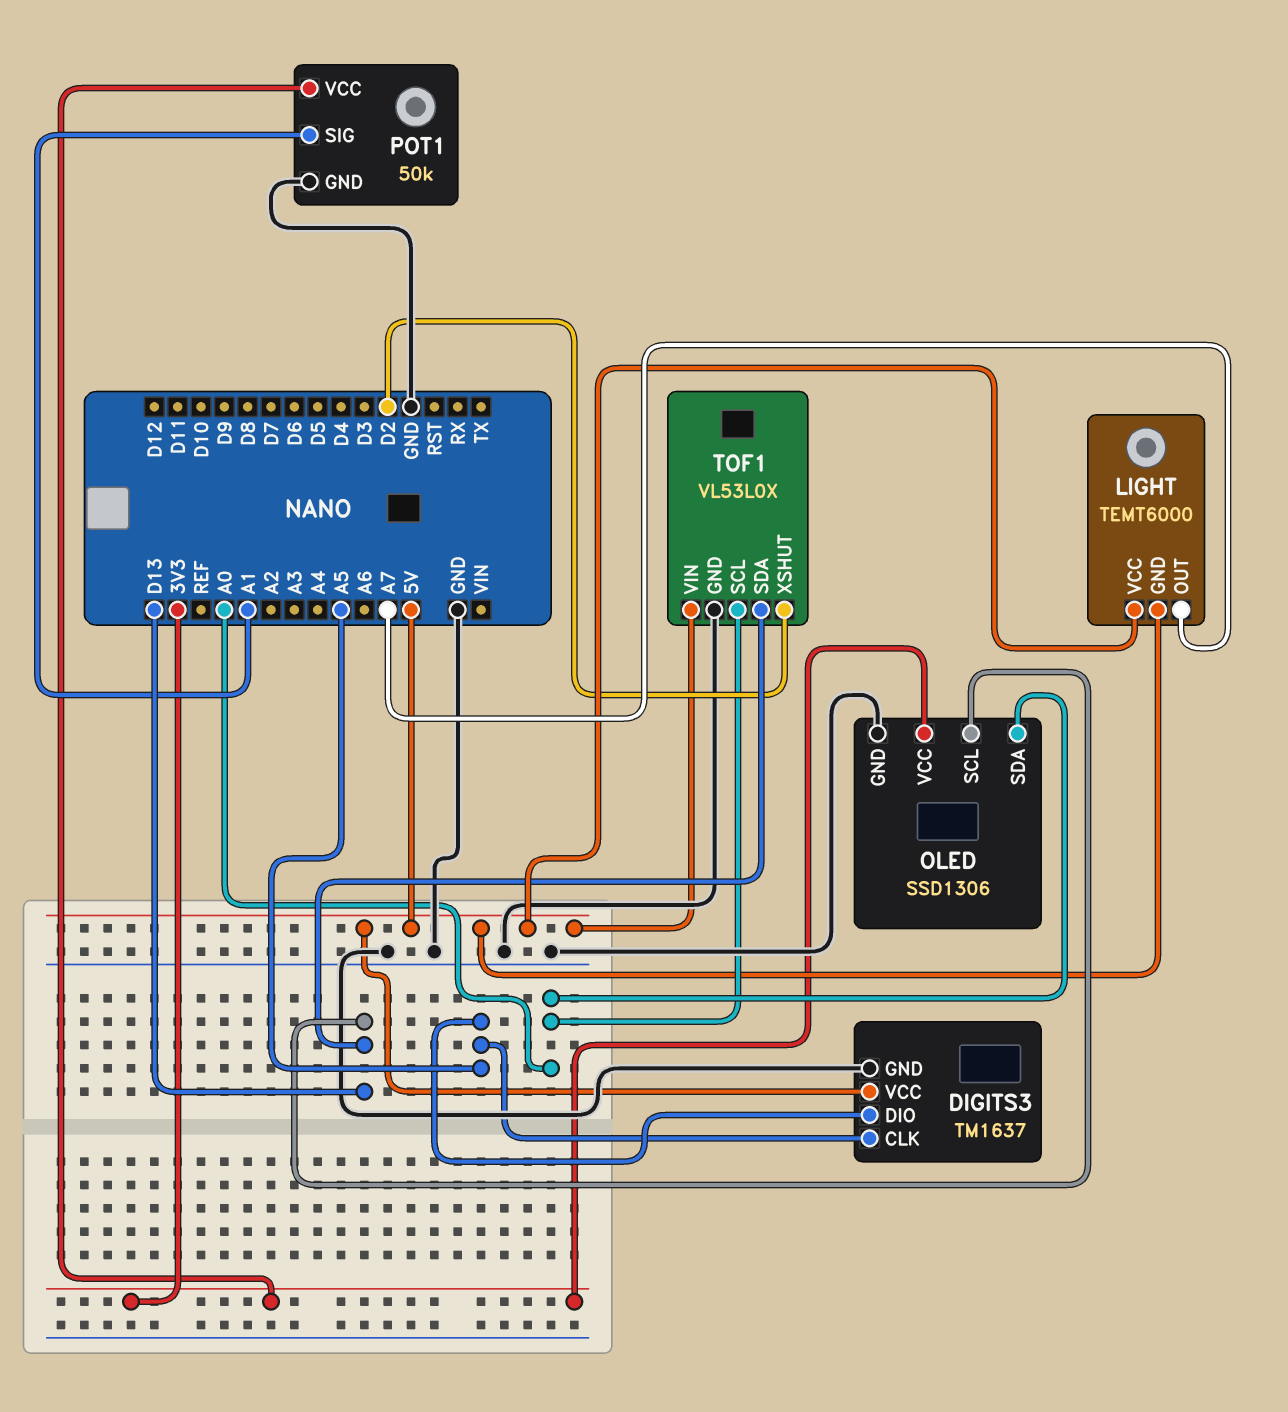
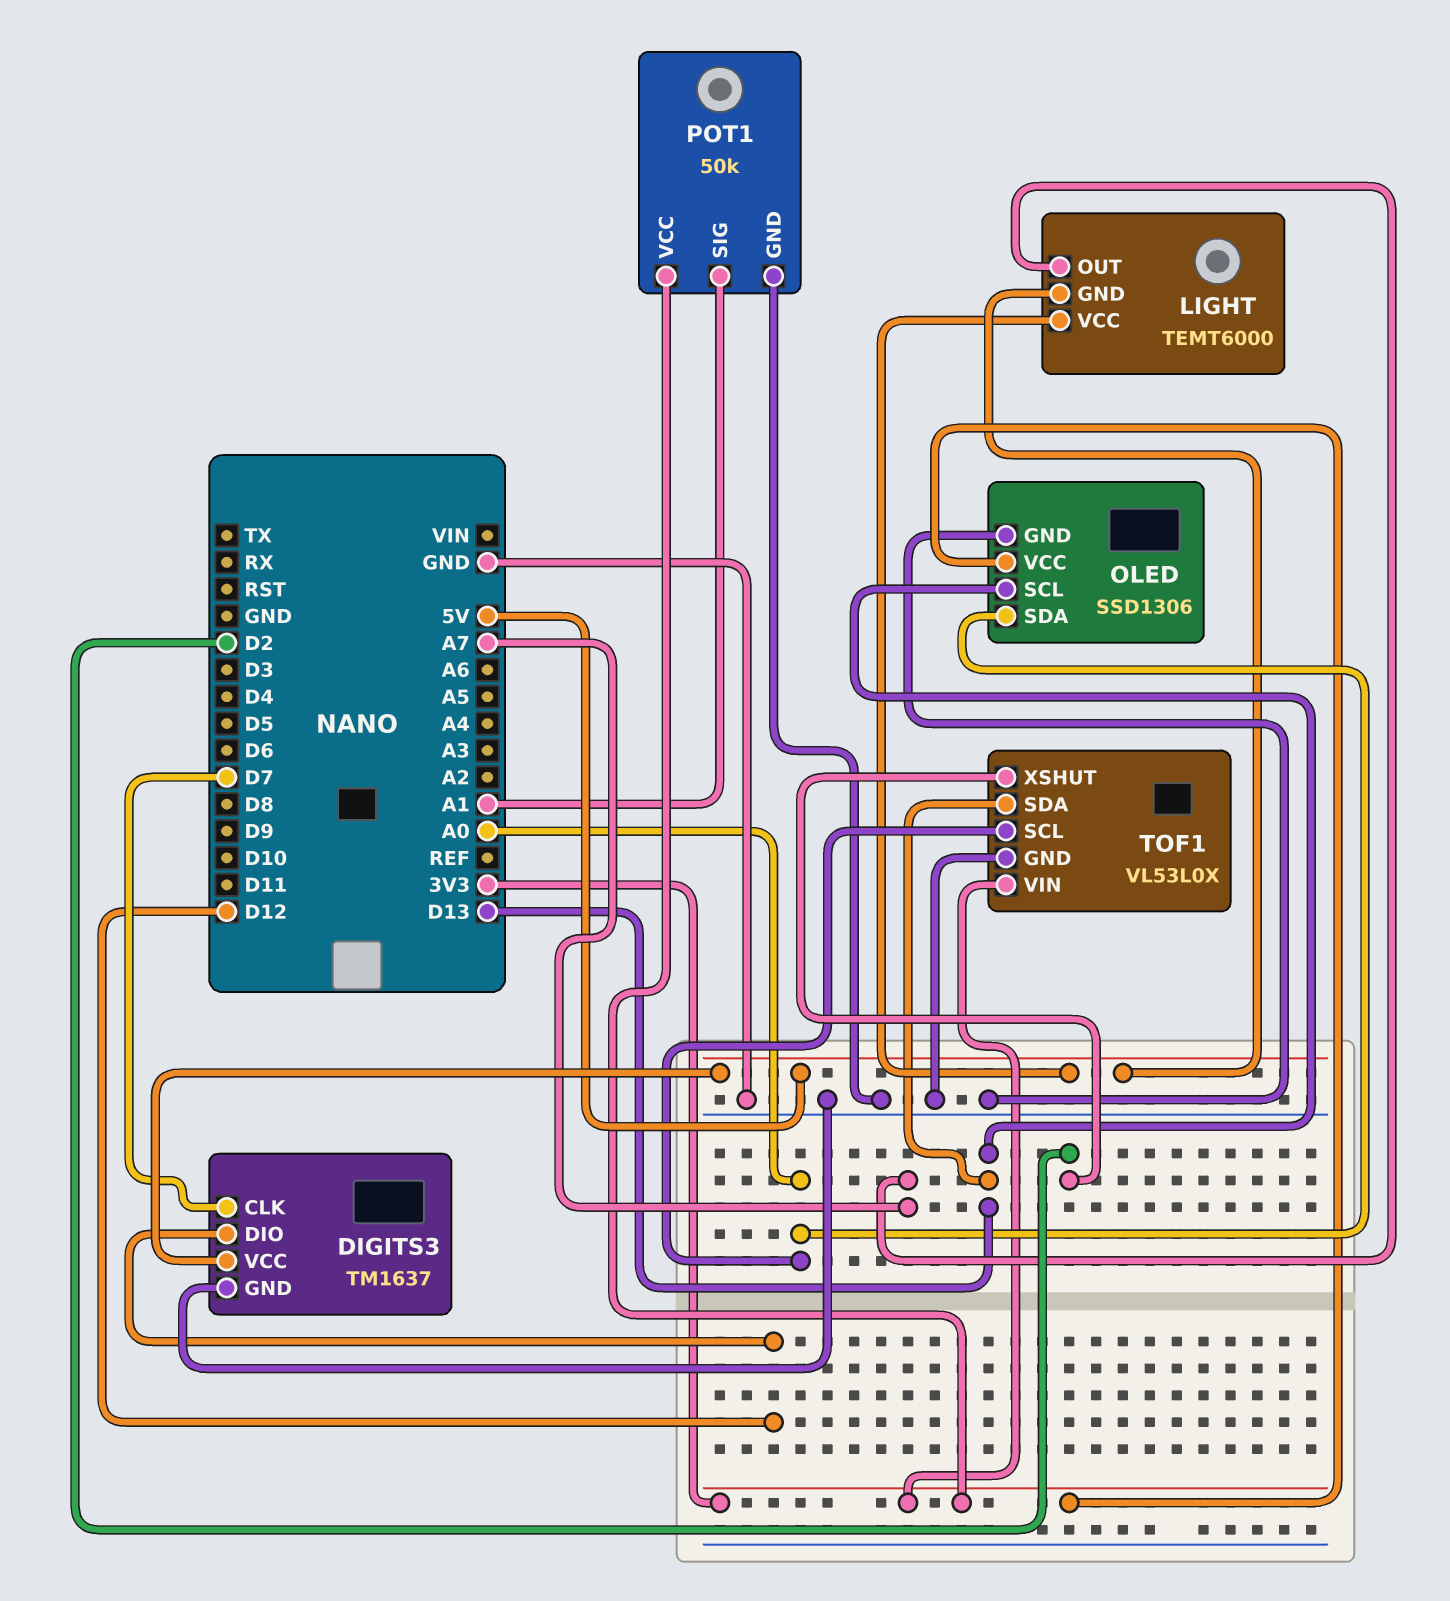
DIGITS3 pin CLK: A5 -> D7
DIGITS3 pin DIO: A5 -> D12
TOF1 pin VIN: 5V -> 3V3

